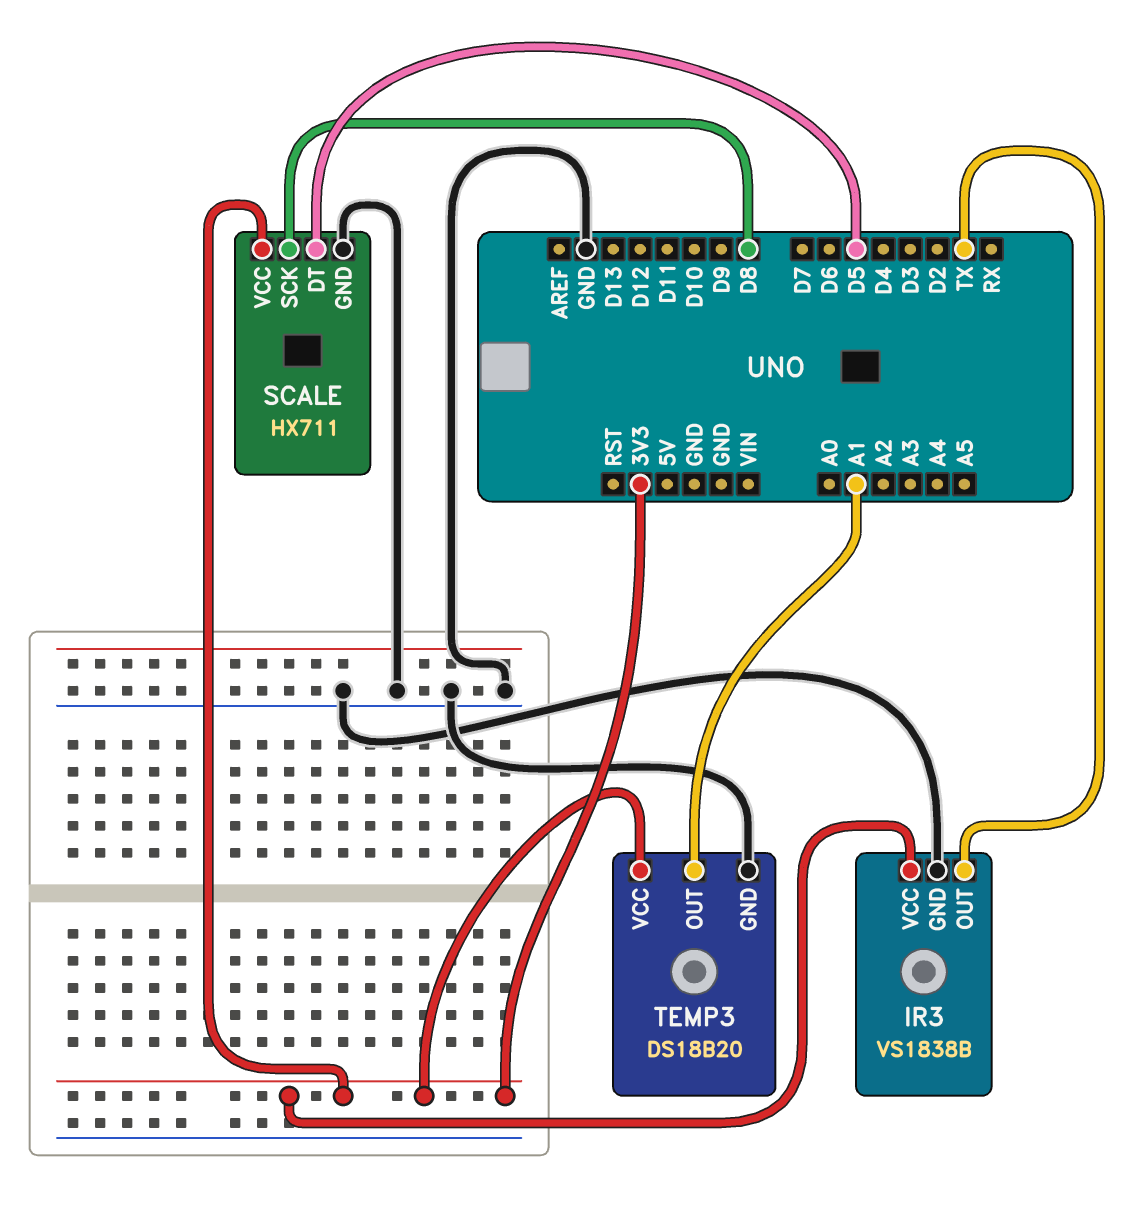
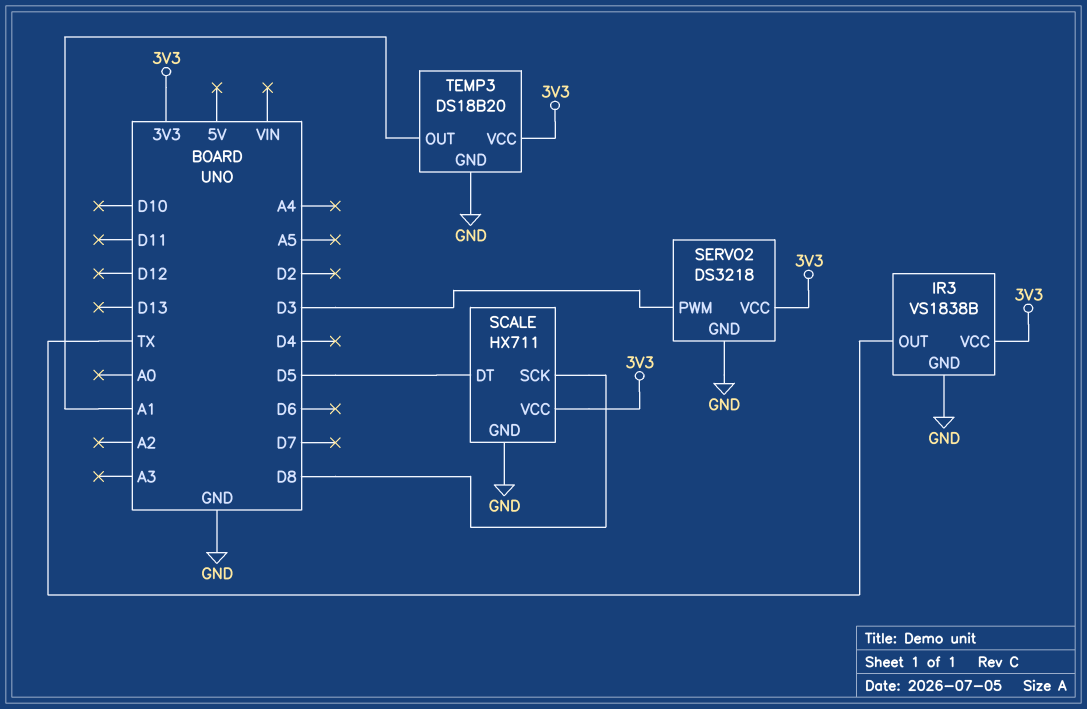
SERVO2: none -> DS3218
SERVO2 pin GND: none -> GND
SERVO2 pin PWM: none -> D3
SERVO2 pin VCC: none -> 3V3

